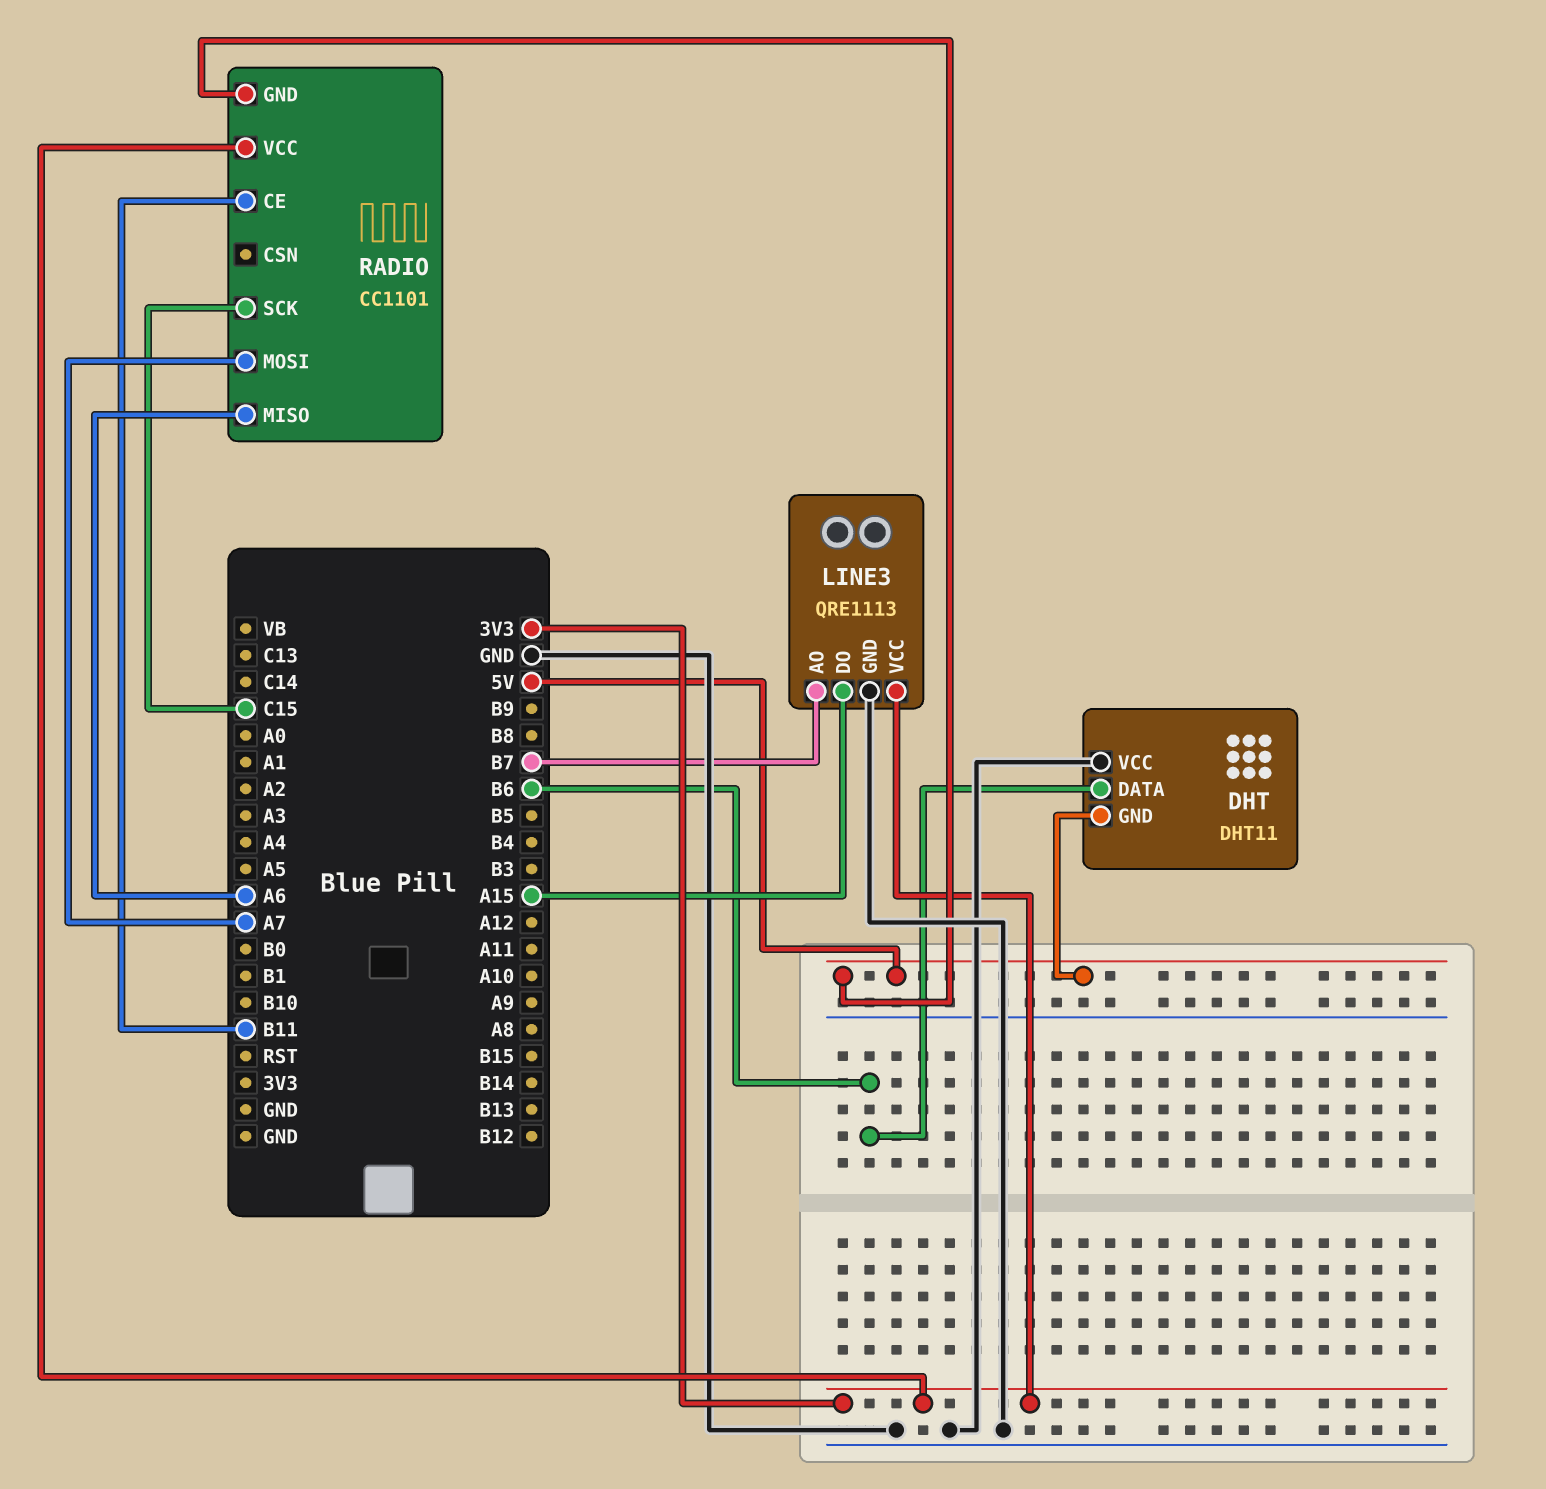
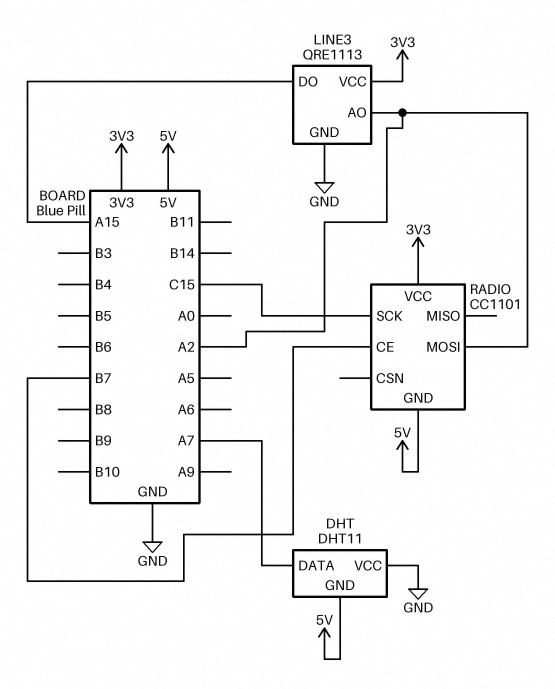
DHT pin DATA: B6 -> A7
LINE3 pin AO: B7 -> A2
RADIO pin CE: B11 -> B7
RADIO pin MISO: A6 -> none
RADIO pin MOSI: A7 -> A2

